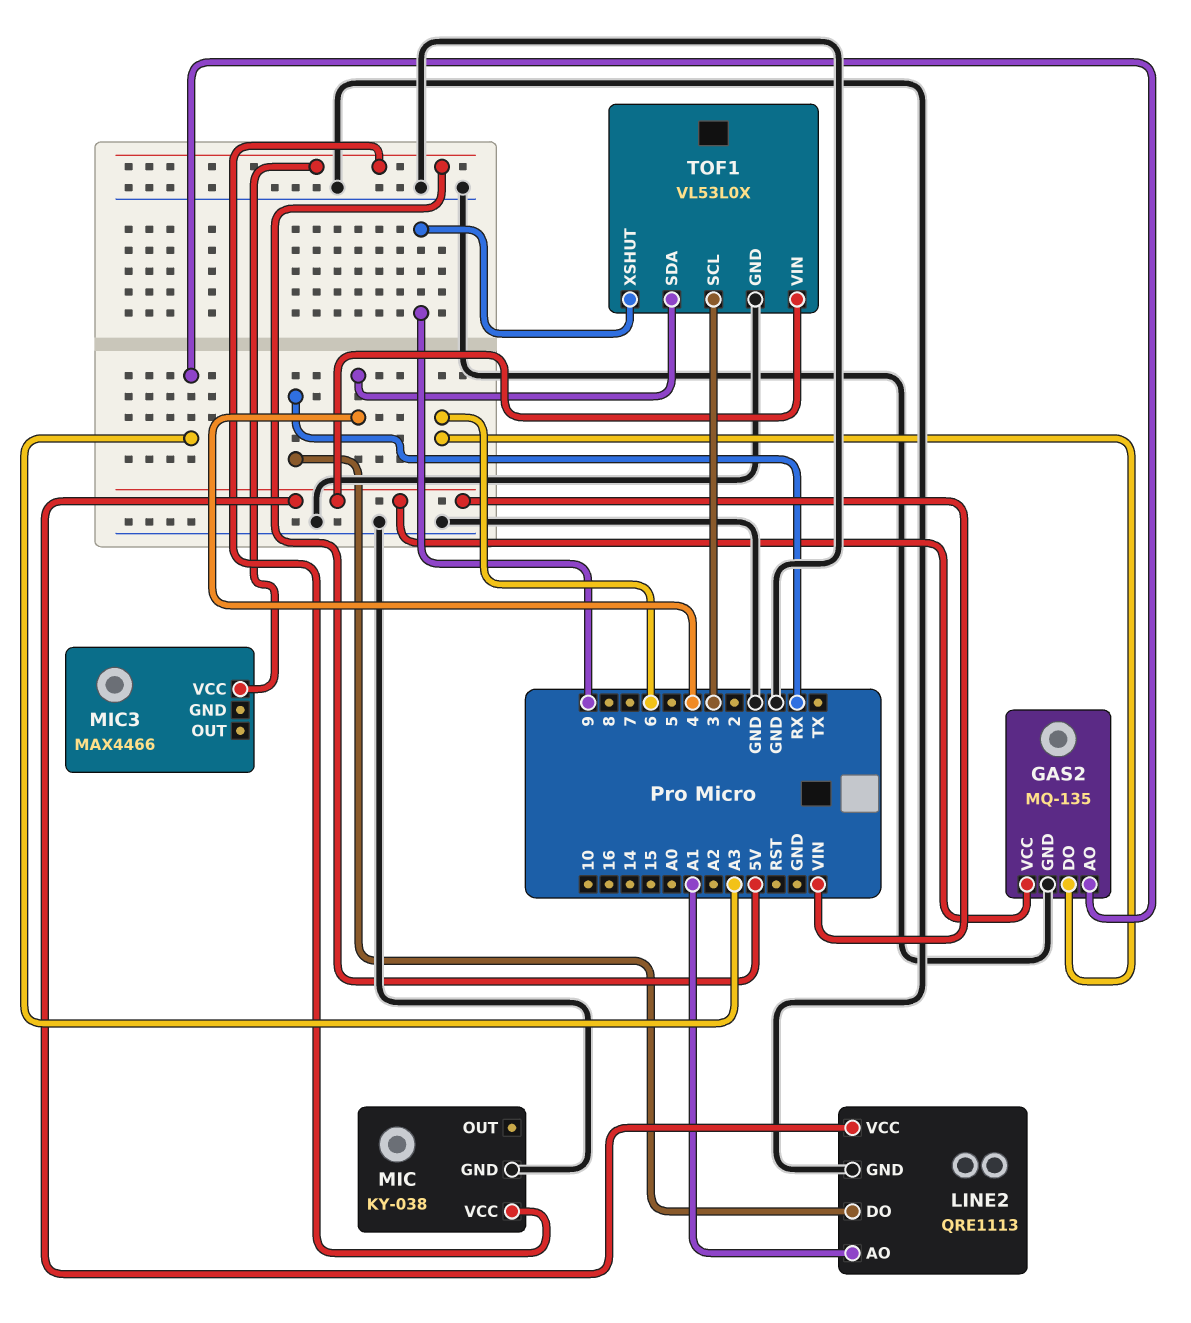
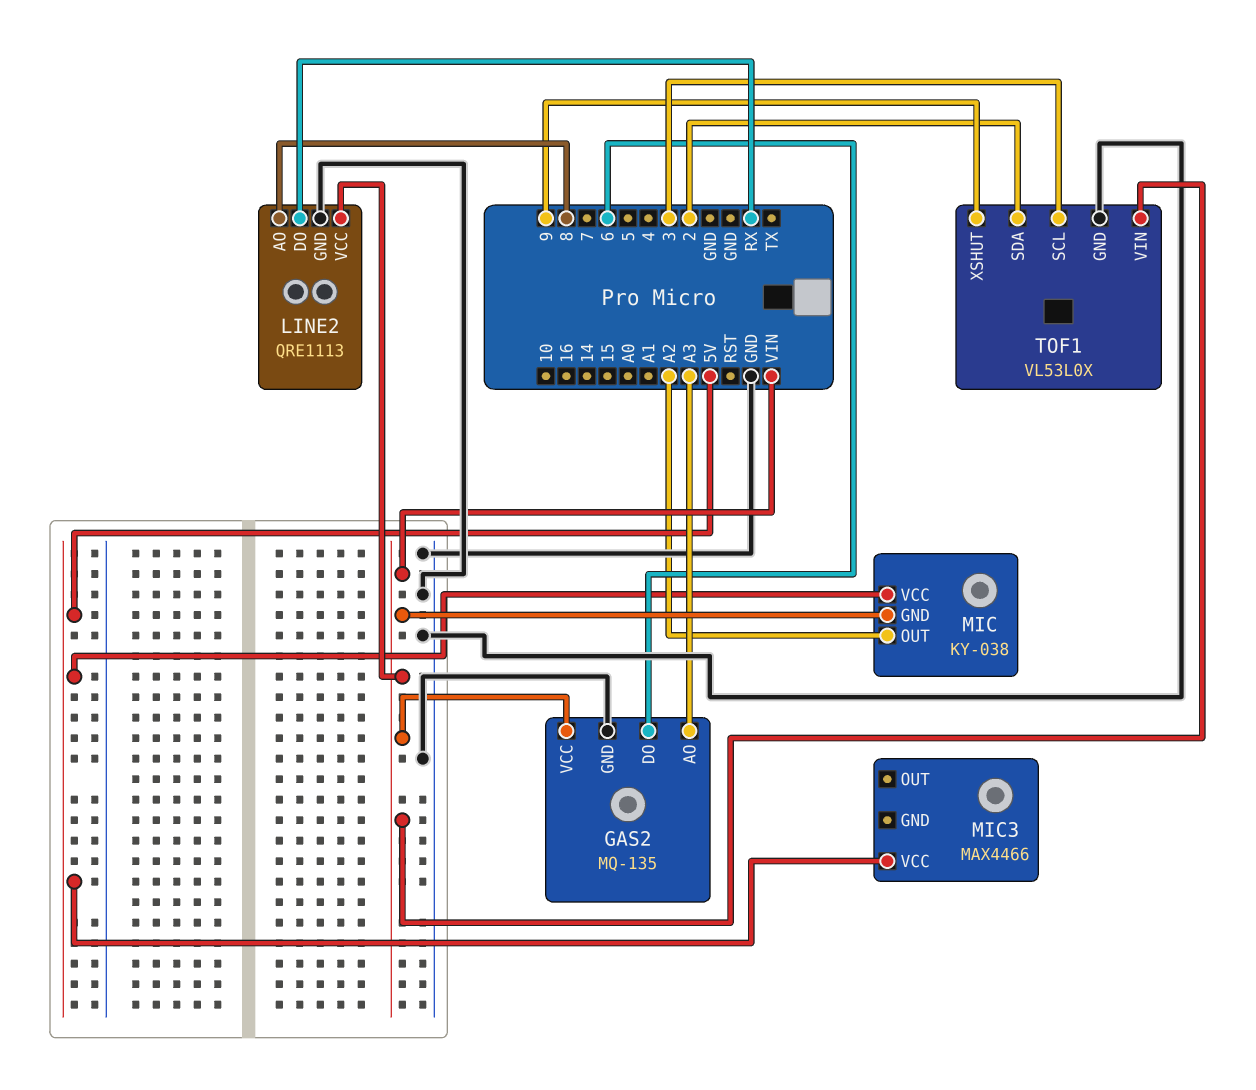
LINE2 pin AO: A1 -> 8
MIC pin GND: GND -> VIN
MIC pin OUT: none -> A2
TOF1 pin SDA: 4 -> 2

